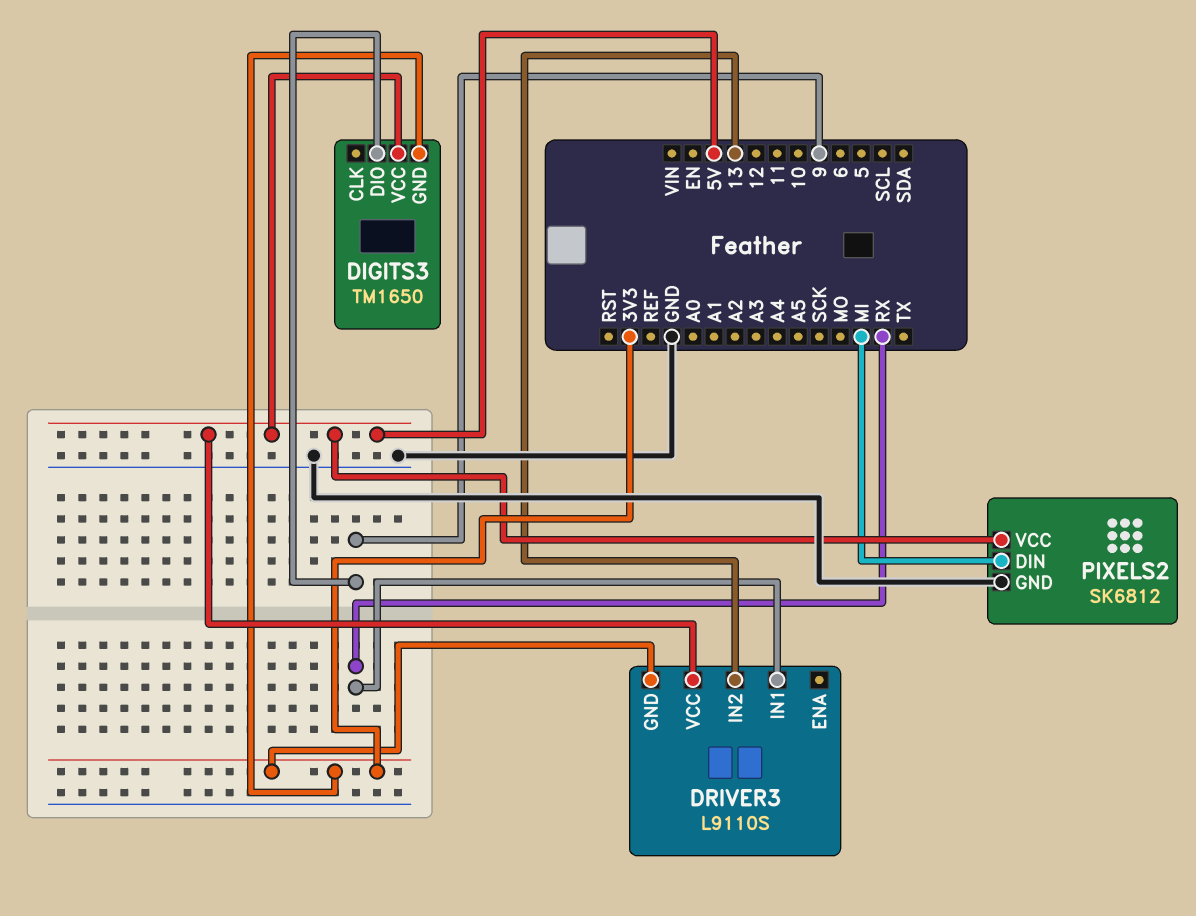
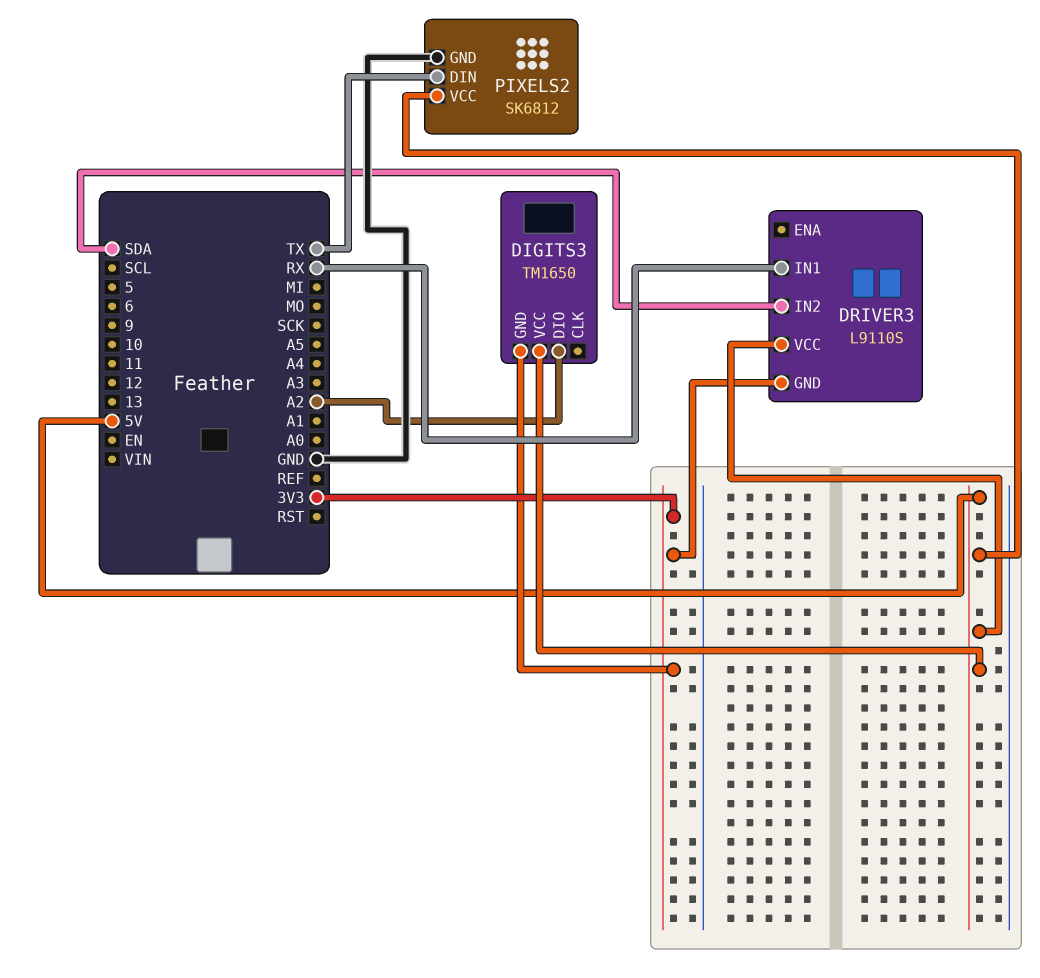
DIGITS3 pin DIO: 9 -> A2
DRIVER3 pin IN2: 13 -> SDA
PIXELS2 pin DIN: MI -> TX

